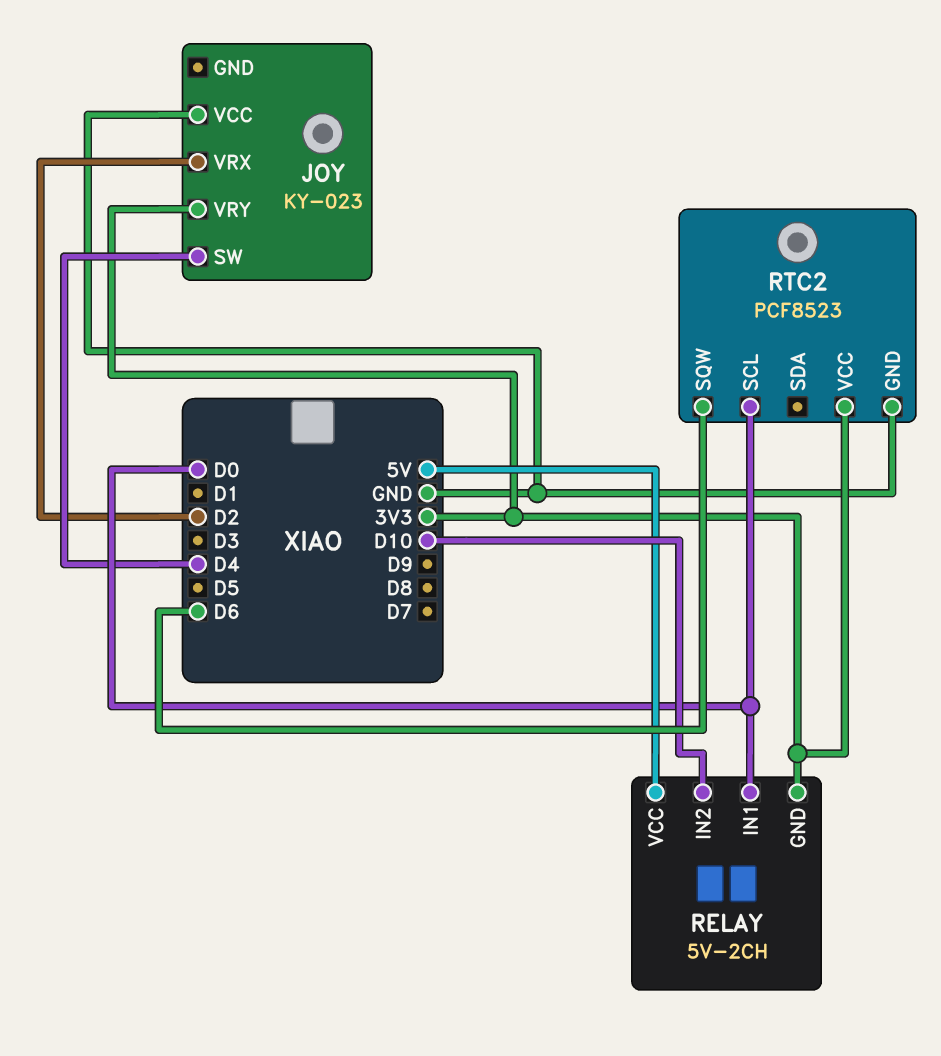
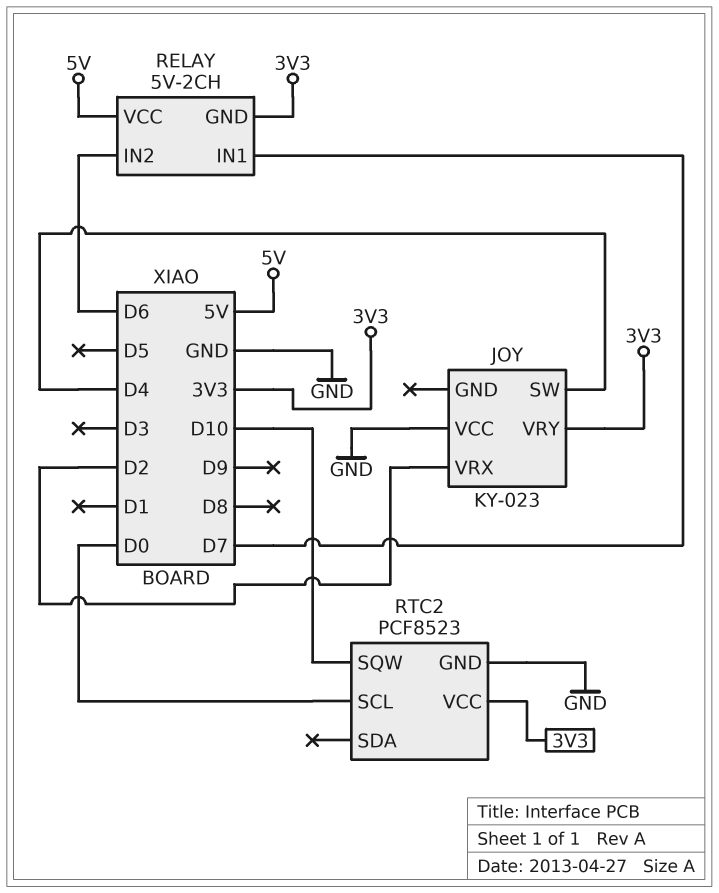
RELAY pin IN1: D0 -> D7
RELAY pin IN2: D10 -> D6
RTC2 pin SQW: D6 -> D10

